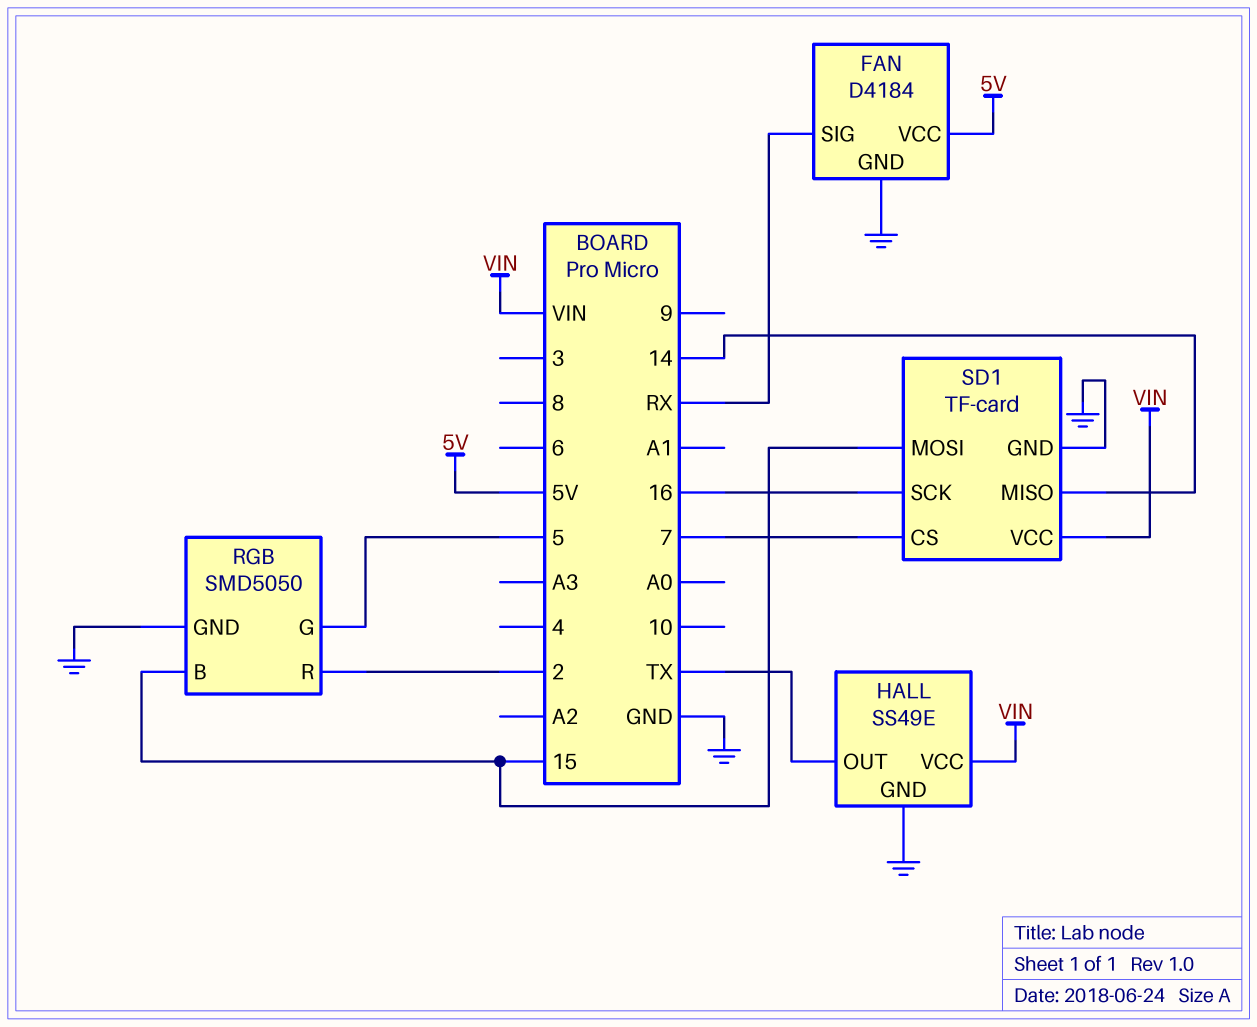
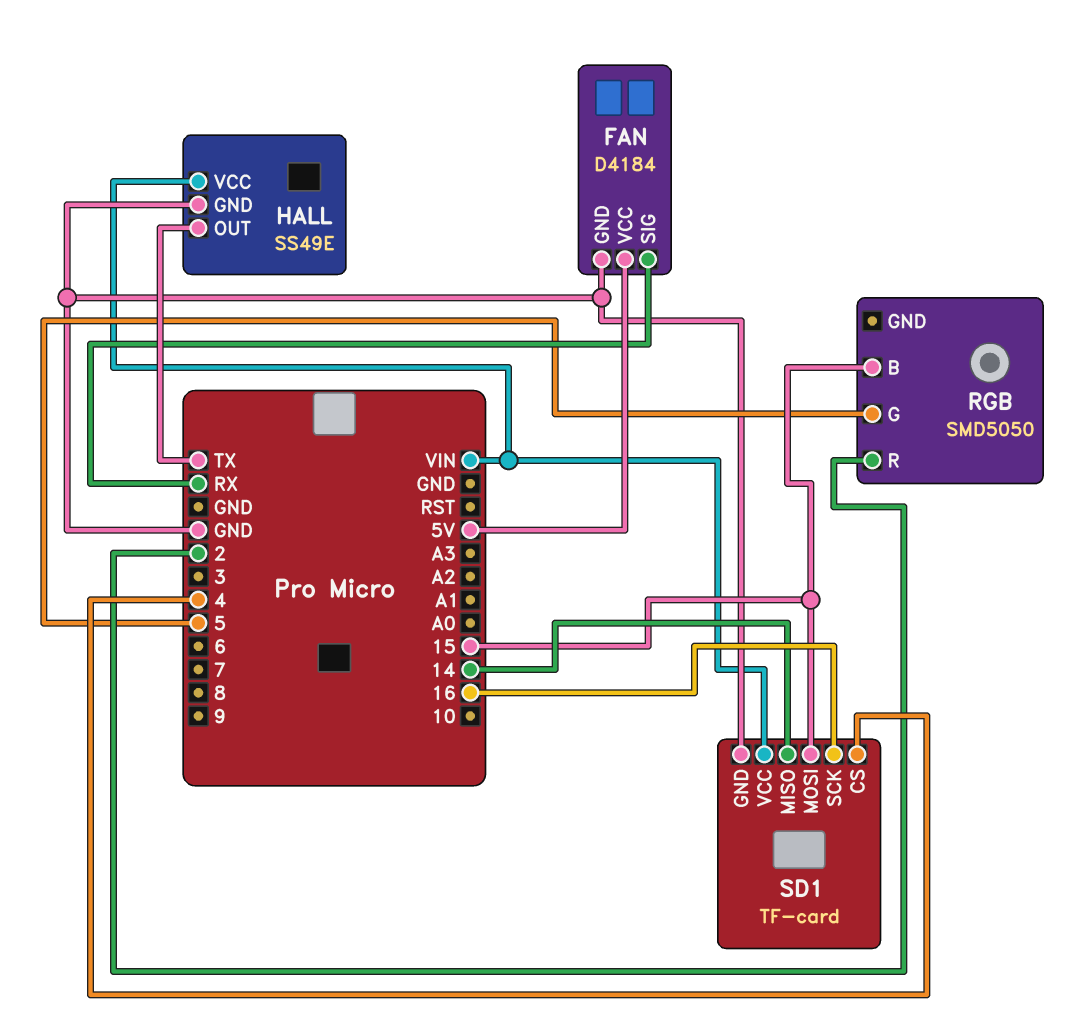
RGB pin GND: GND -> none
SD1 pin CS: 7 -> 4

